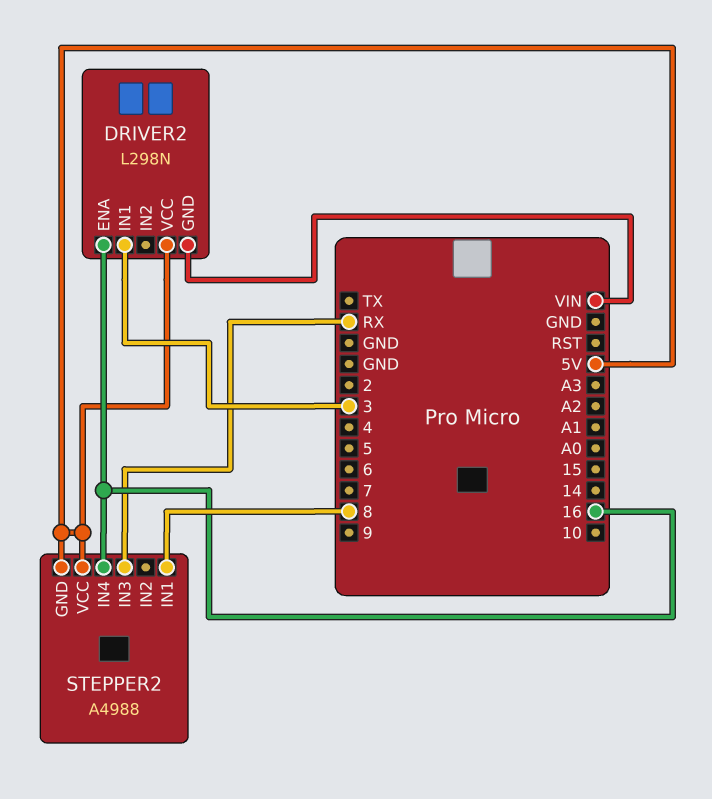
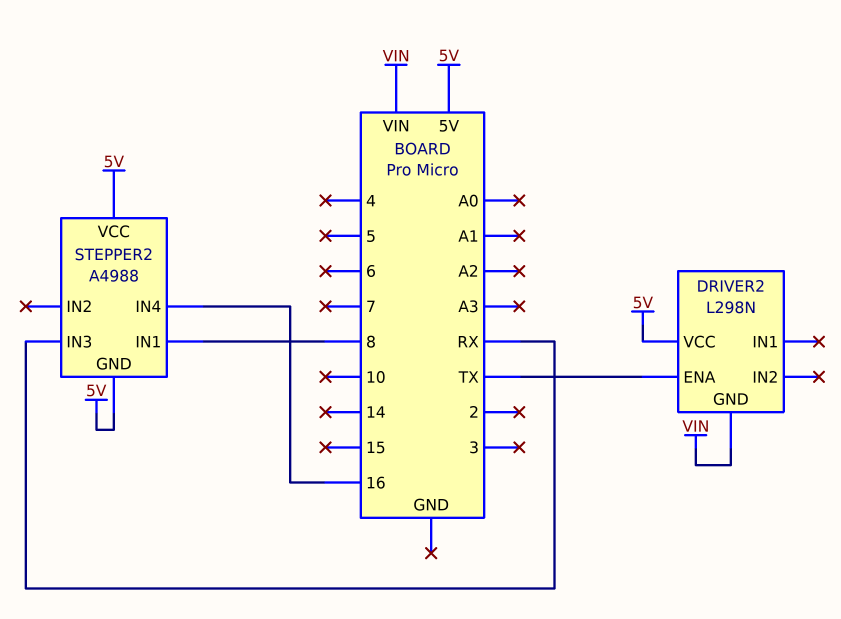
DRIVER2 pin ENA: 16 -> TX
DRIVER2 pin IN1: 3 -> none

